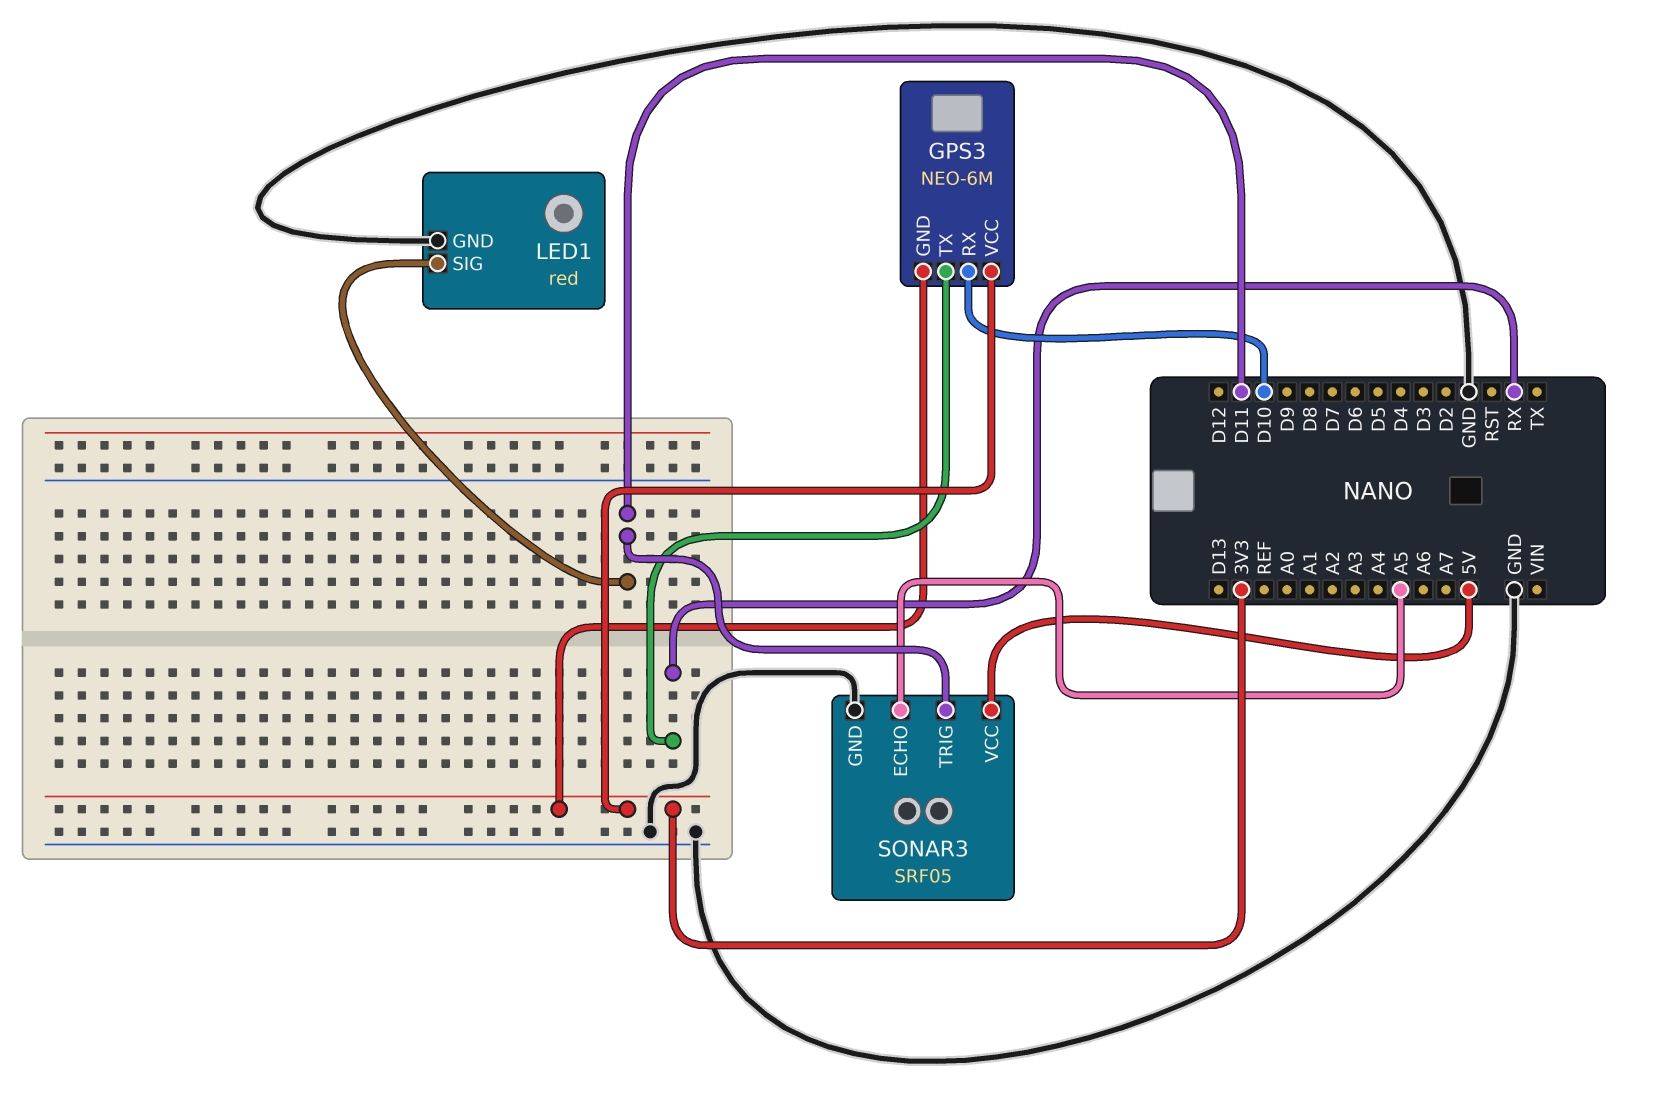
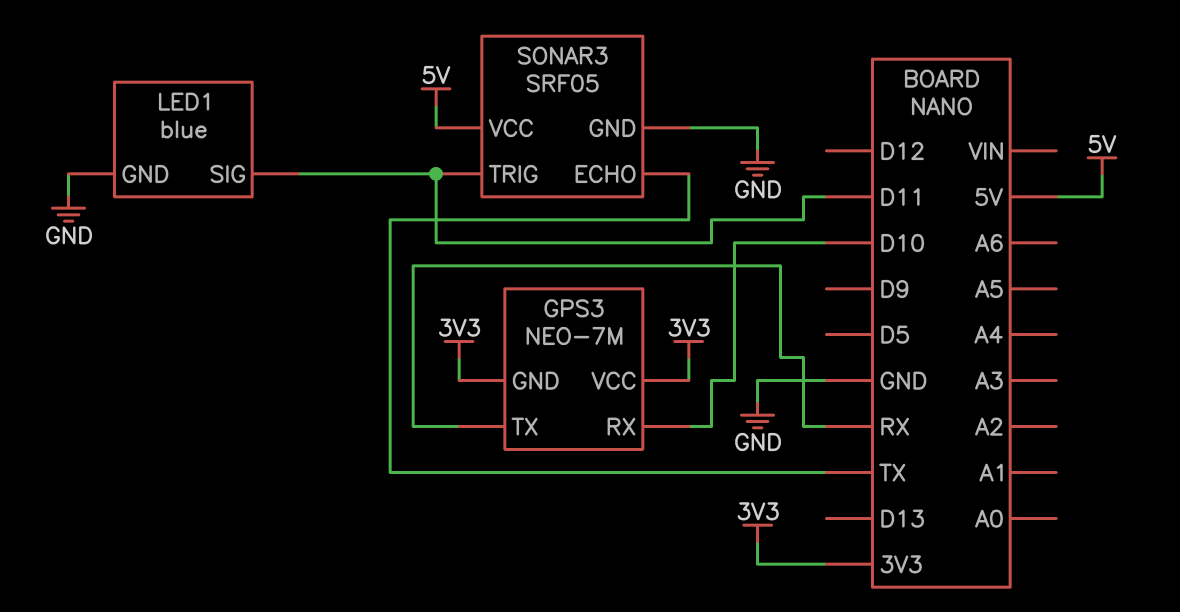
GPS3: NEO-6M -> NEO-7M
LED1: red -> blue
SONAR3 pin ECHO: A5 -> TX

